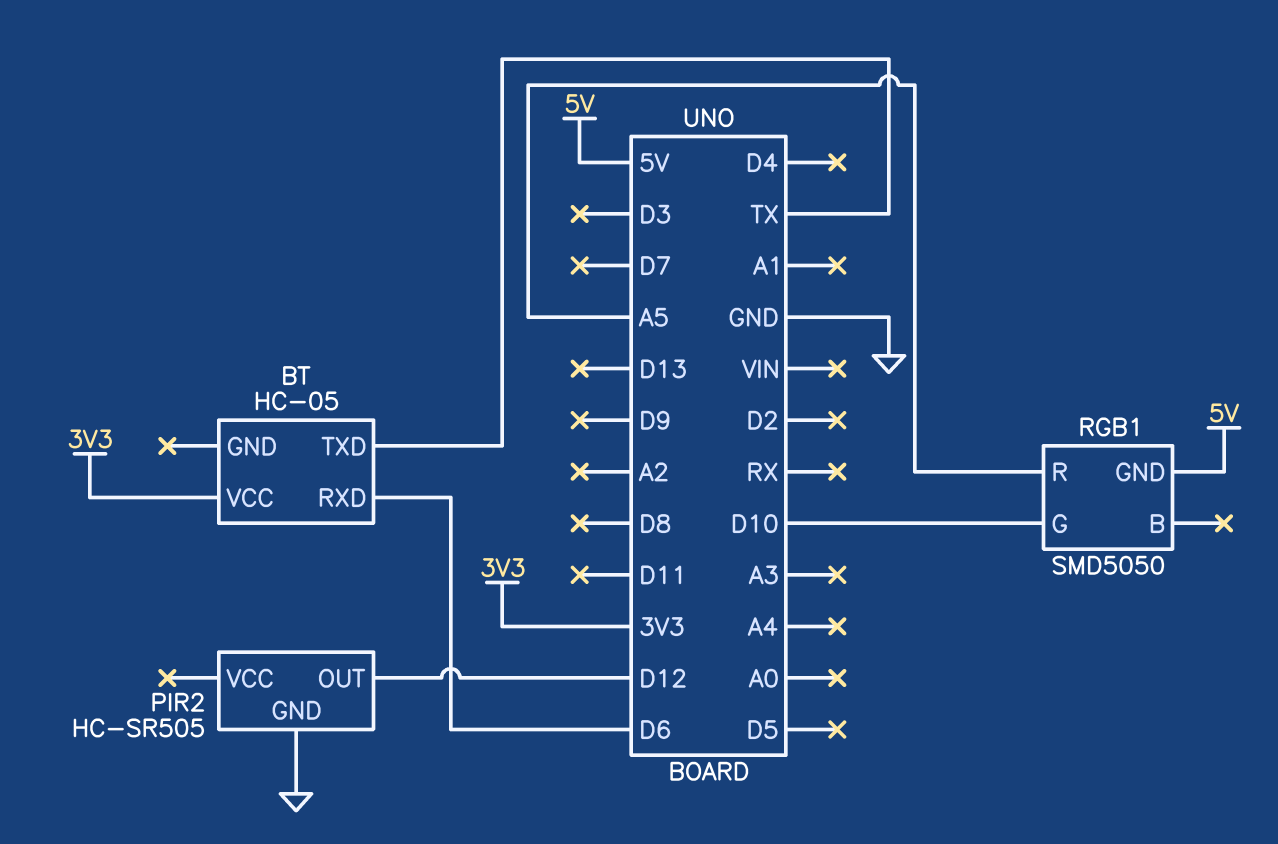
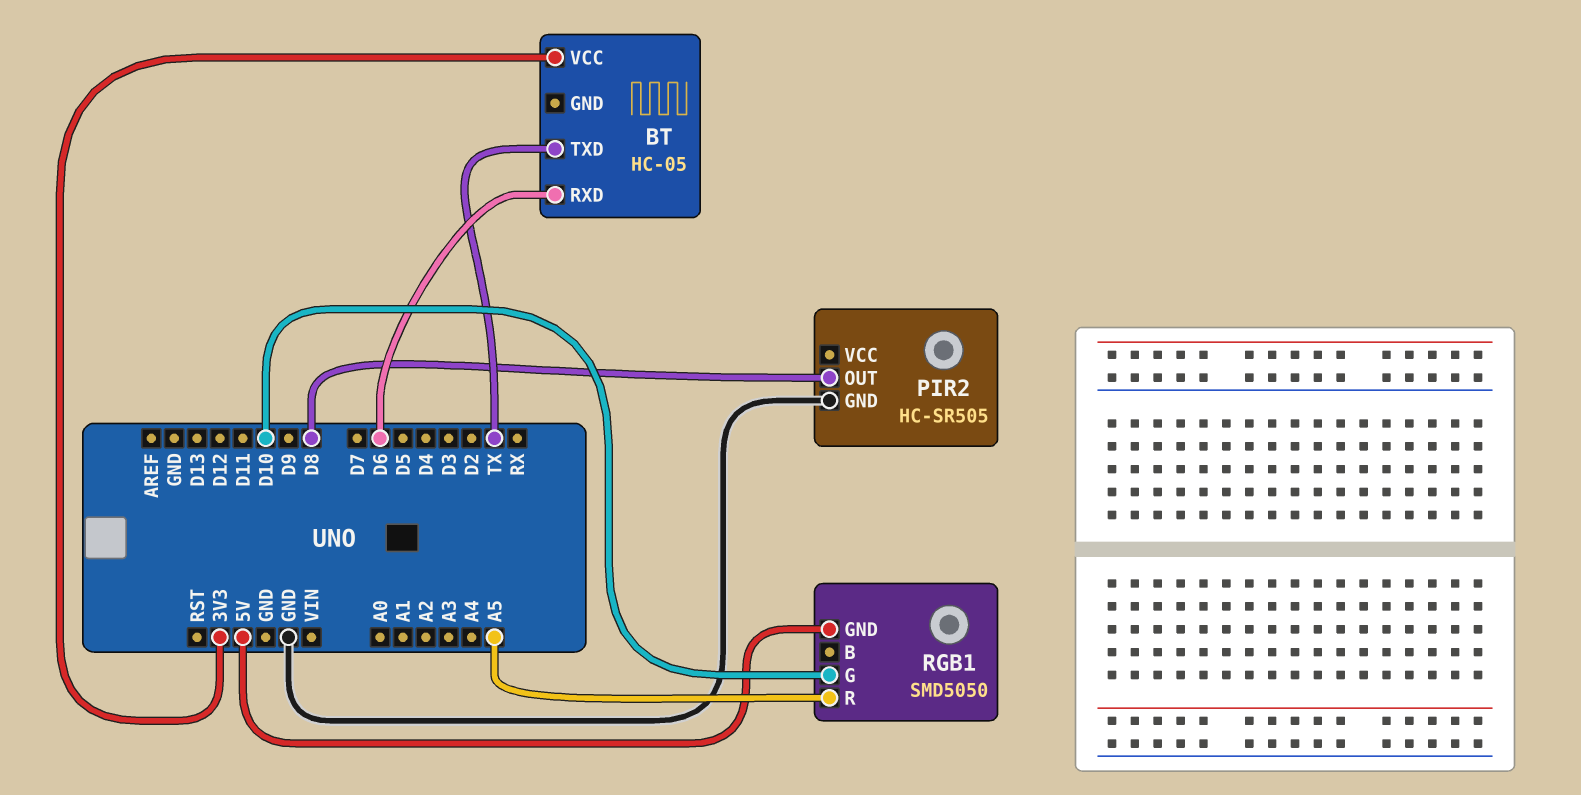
PIR2 pin OUT: D12 -> D8

